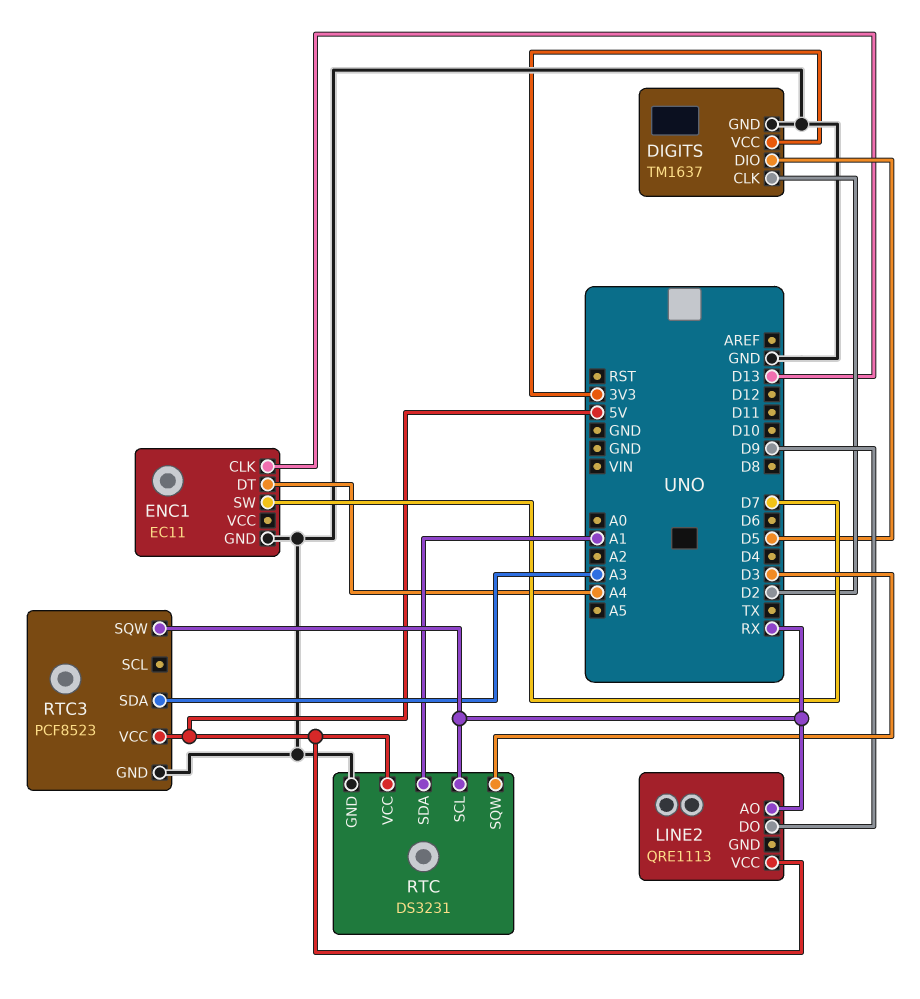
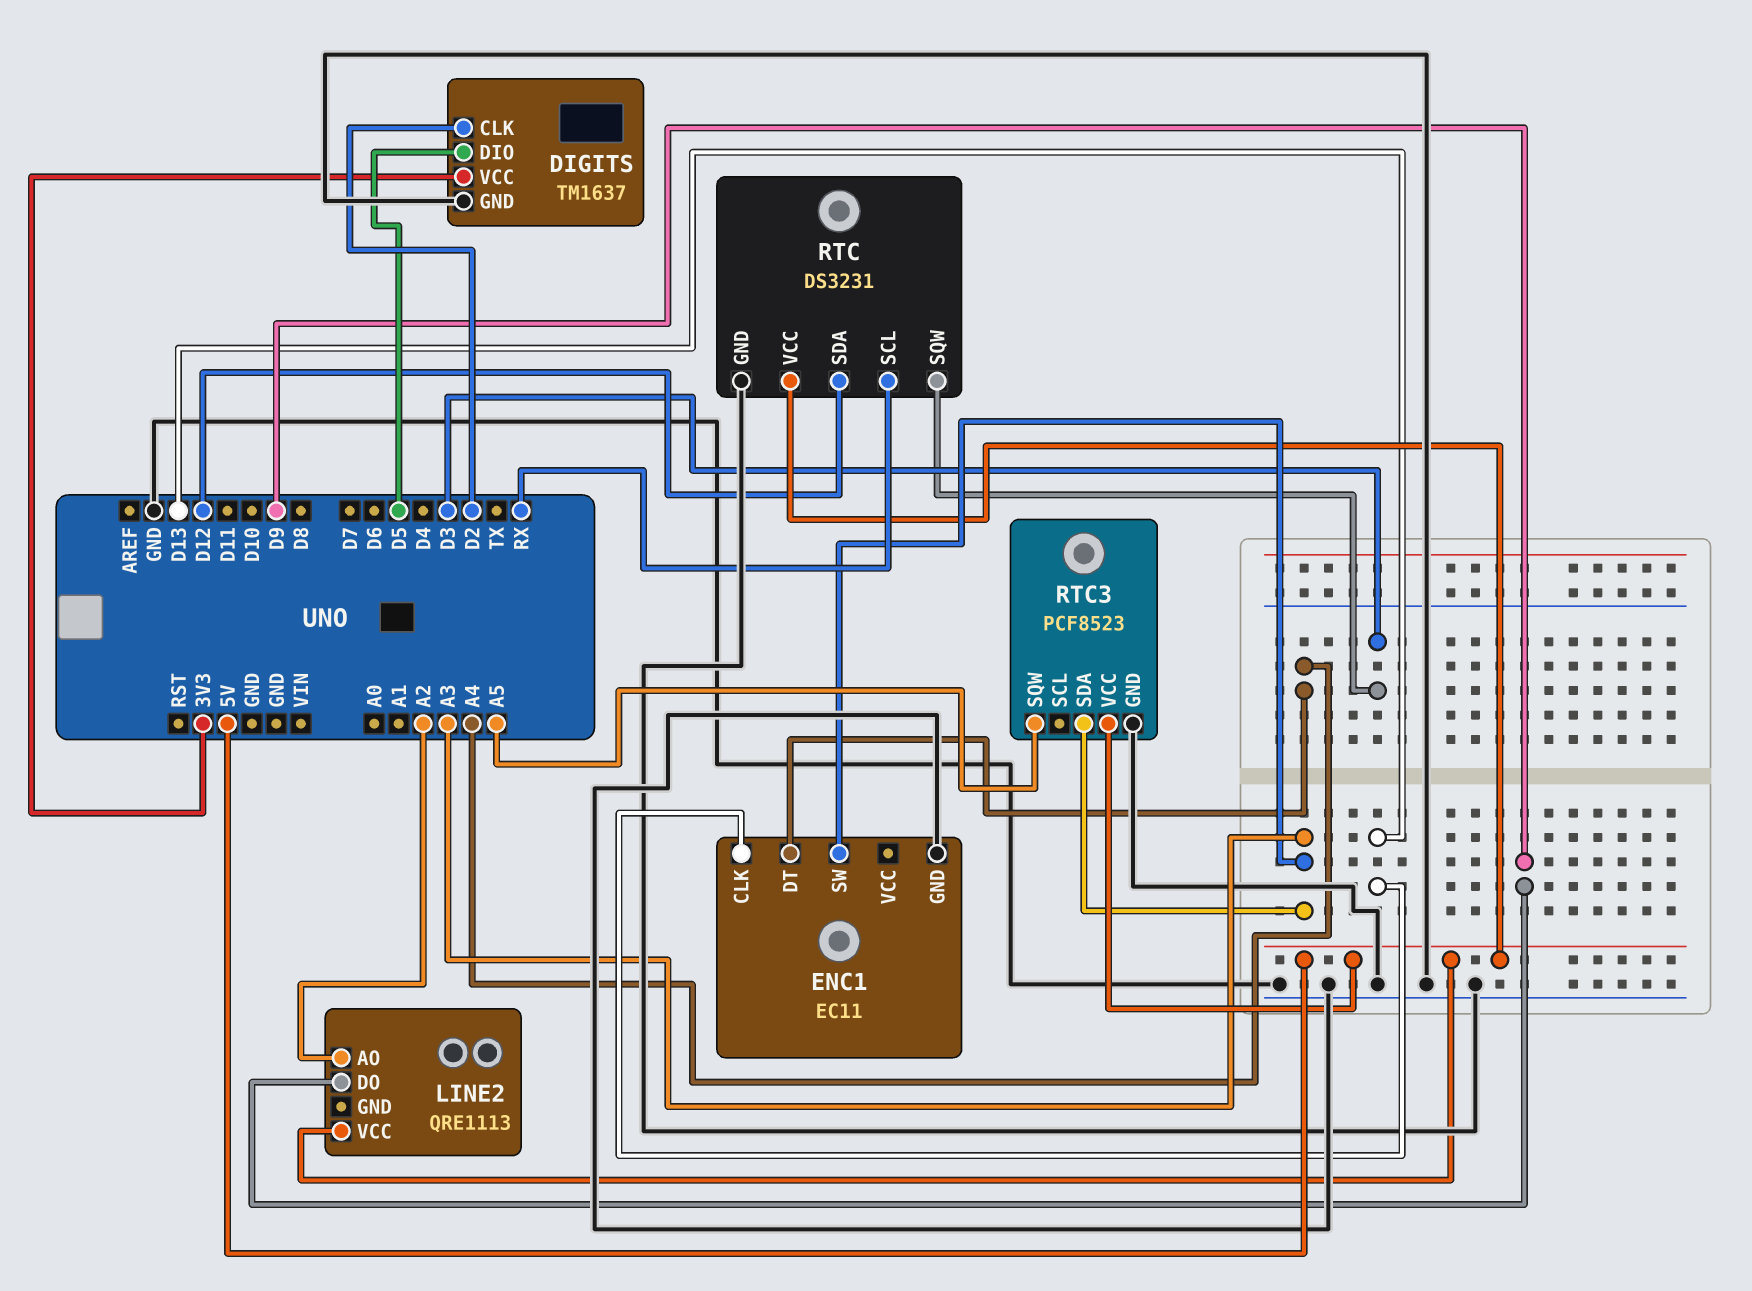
ENC1 pin SW: D7 -> A3
LINE2 pin AO: RX -> A2
RTC pin SDA: A1 -> D12
RTC3 pin SQW: RX -> A5

